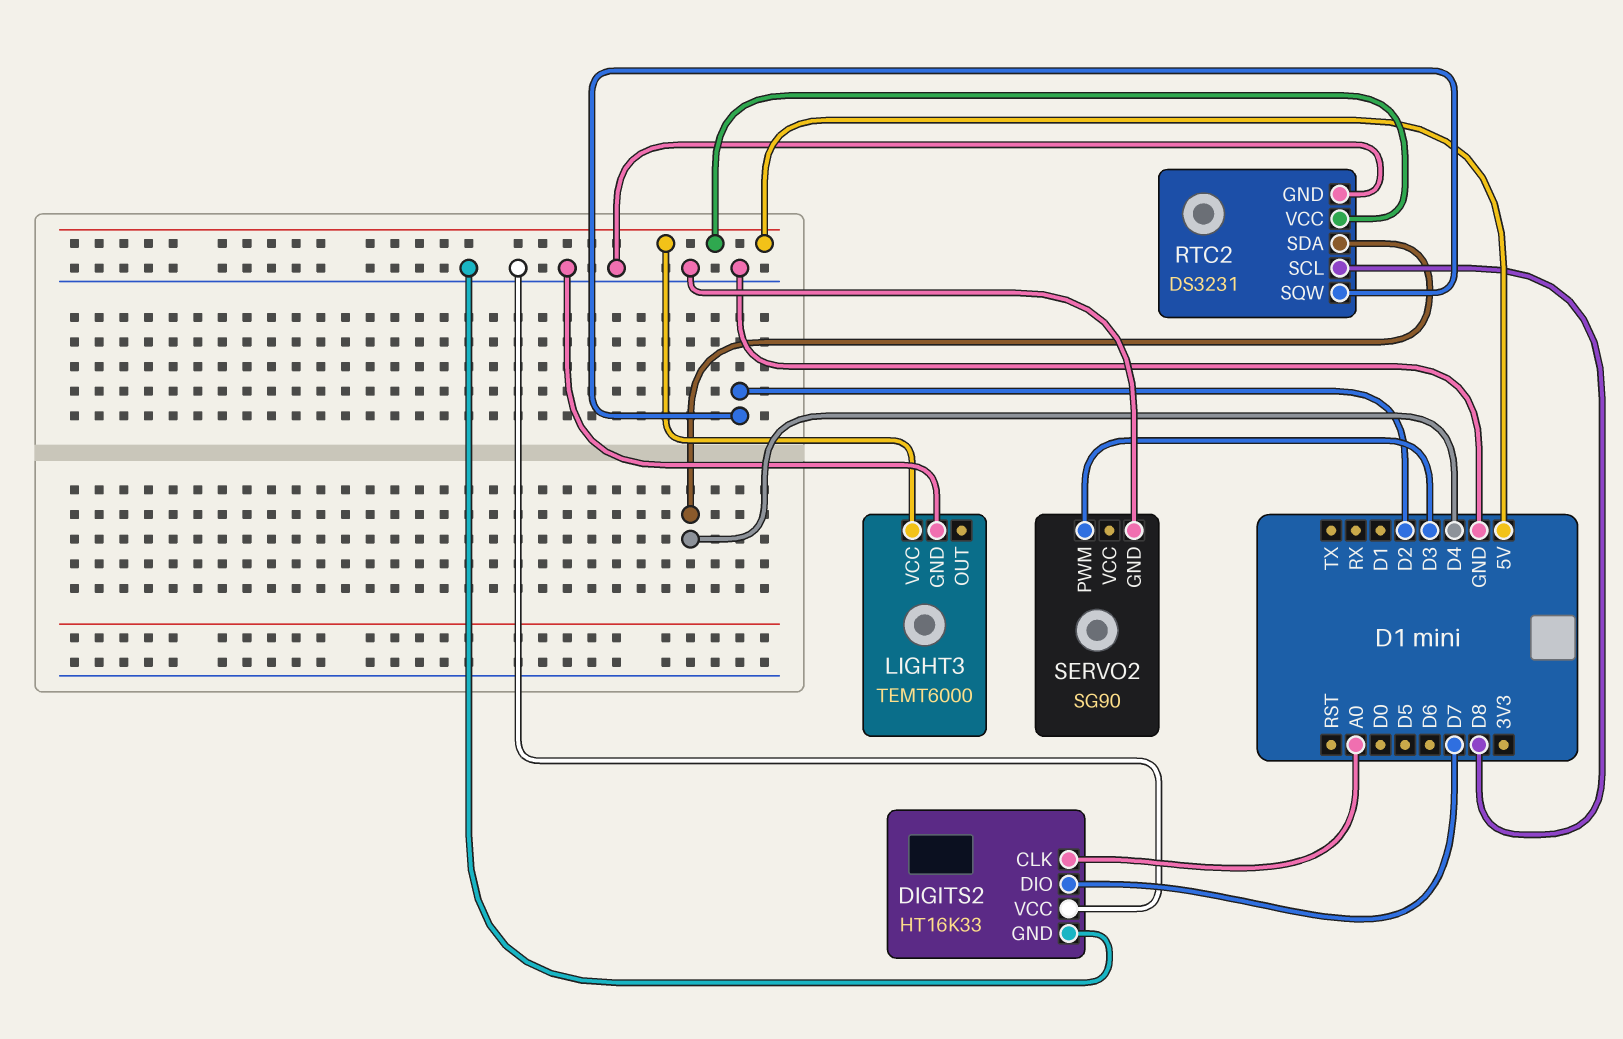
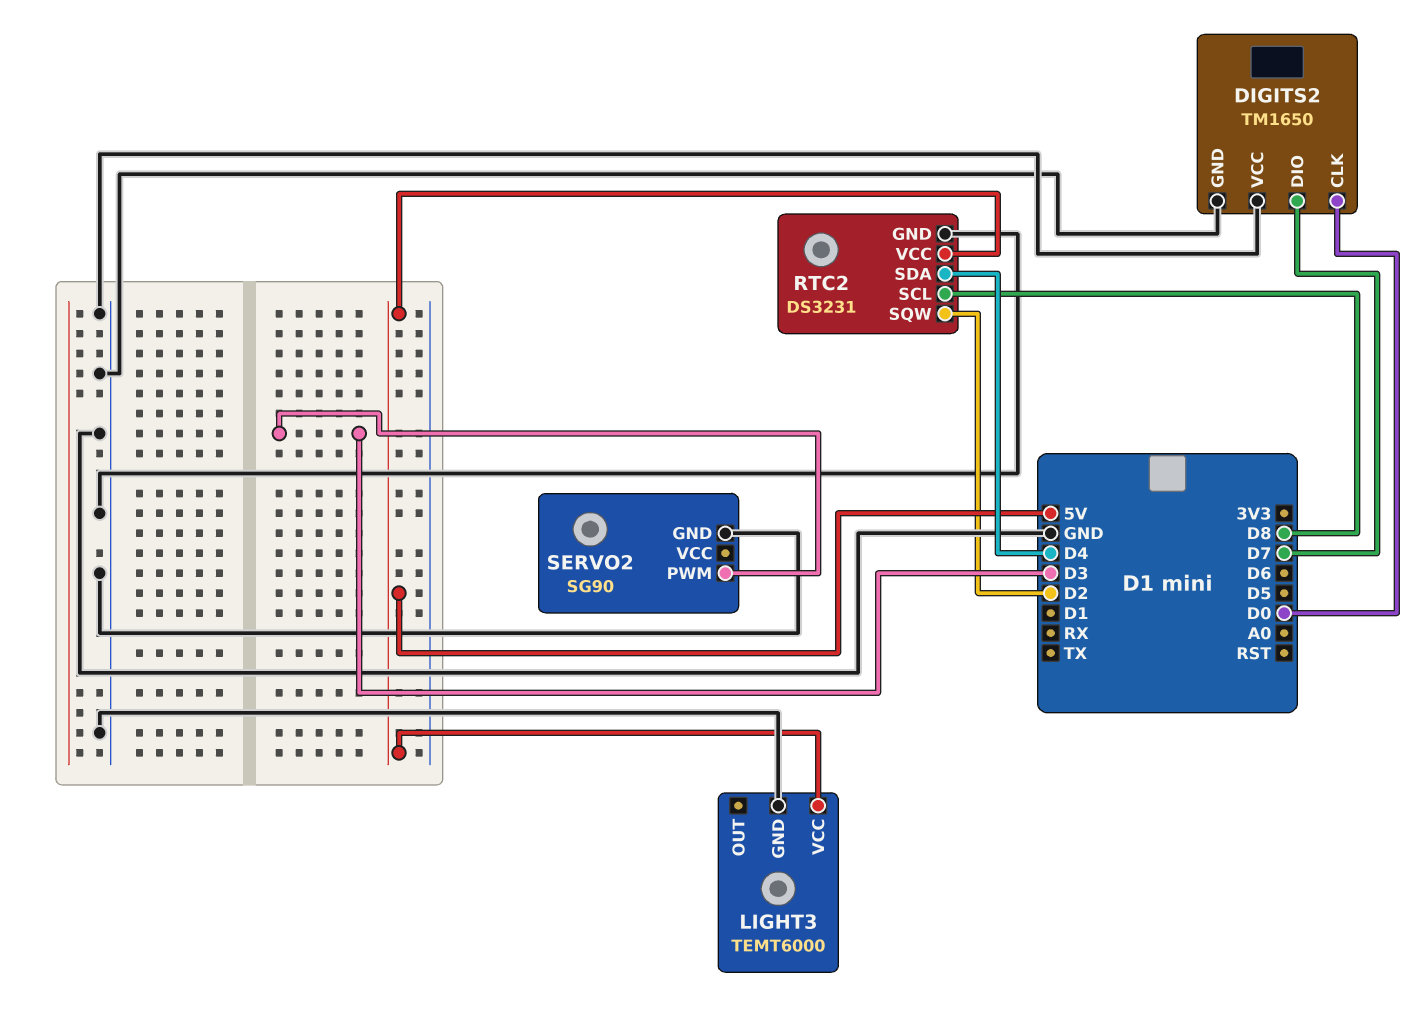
DIGITS2: HT16K33 -> TM1650
DIGITS2 pin CLK: A0 -> D0

